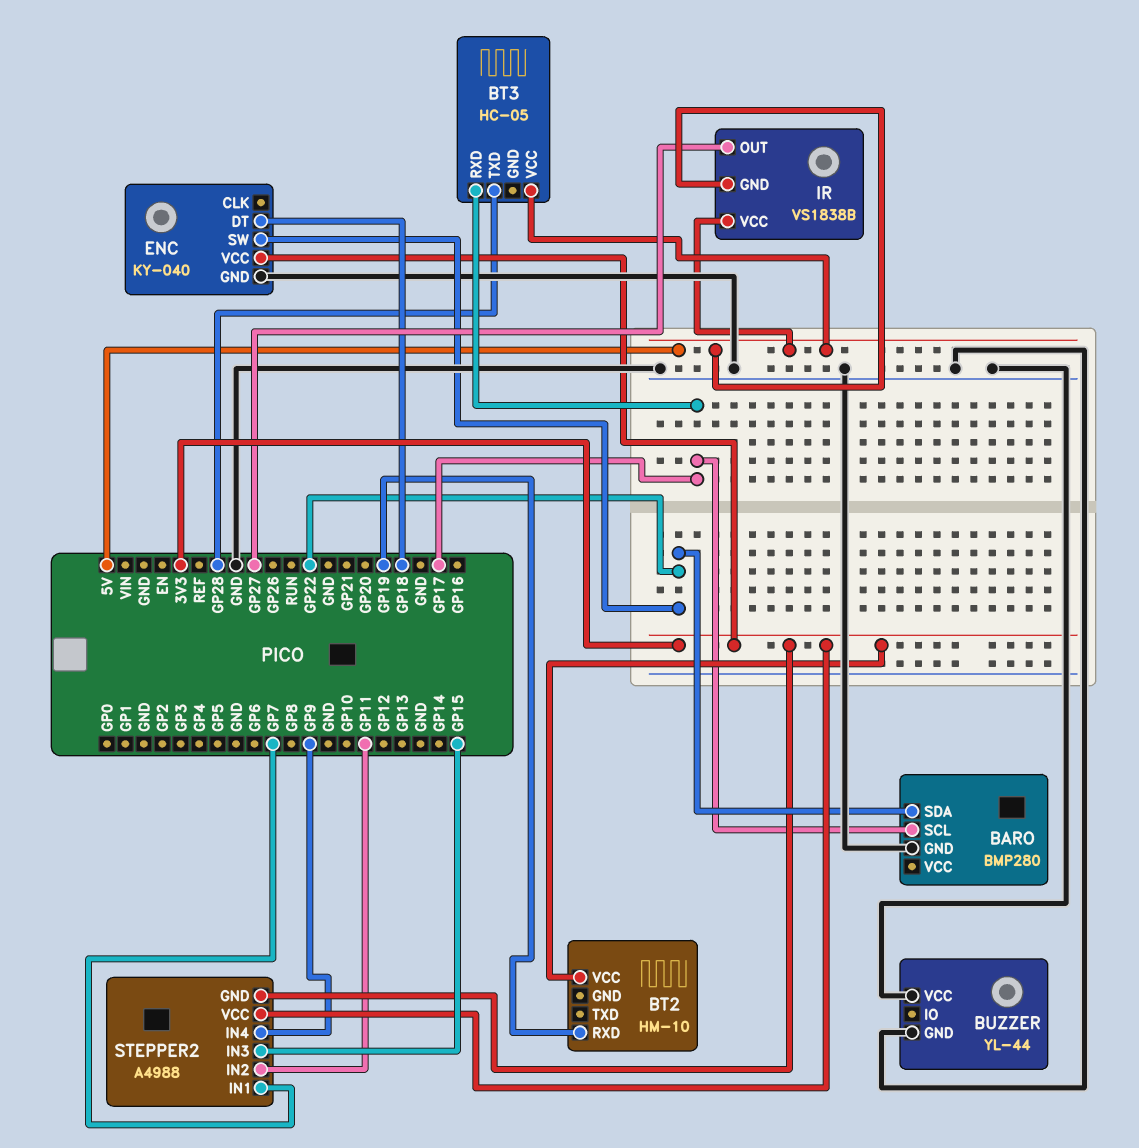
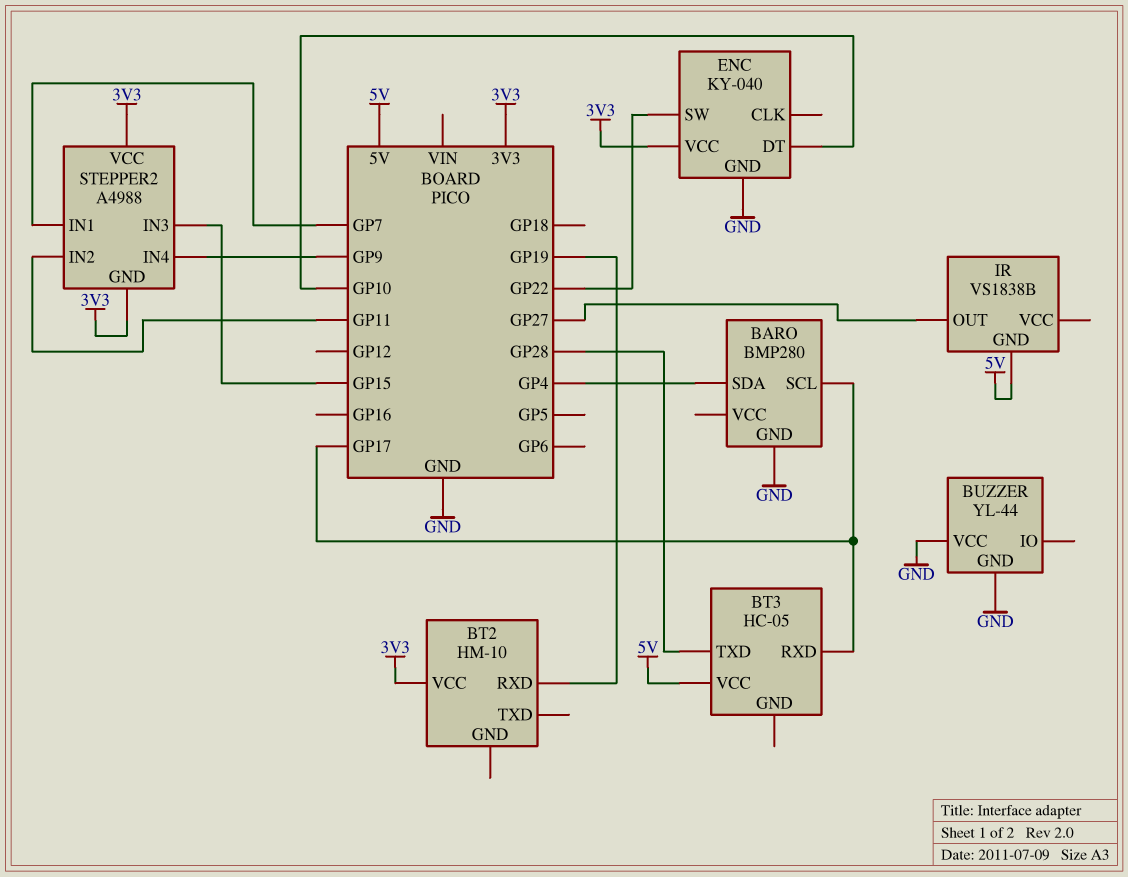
BARO pin SDA: GP22 -> GP4
ENC pin DT: GP18 -> GP10
IR pin VCC: 5V -> none

